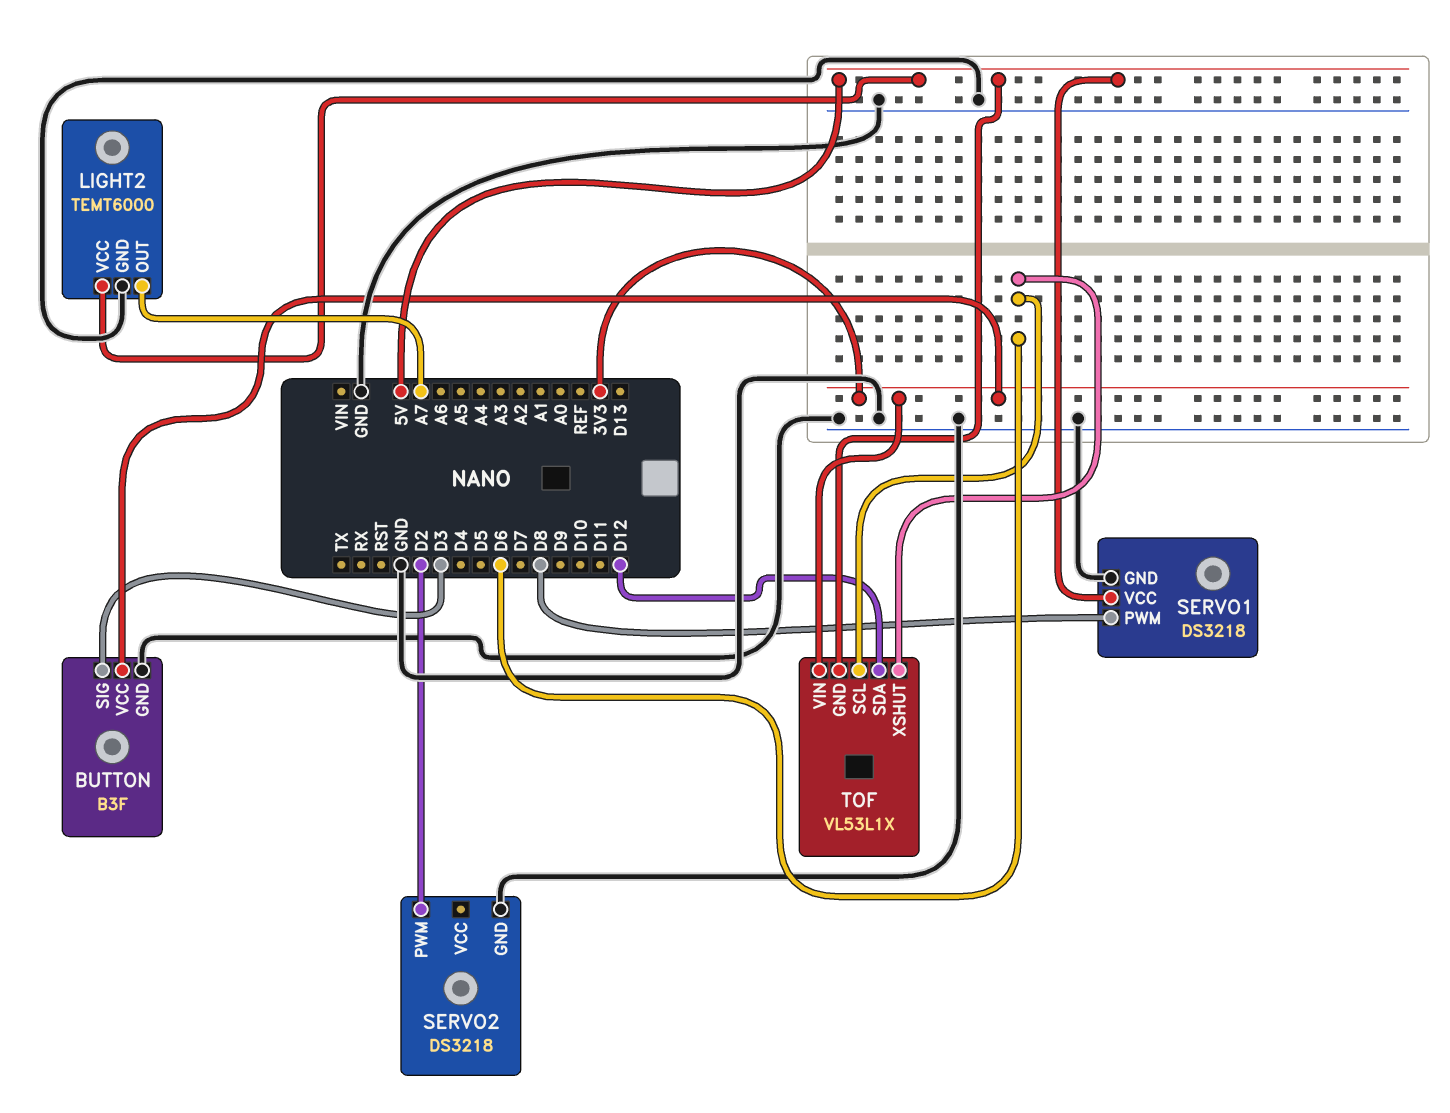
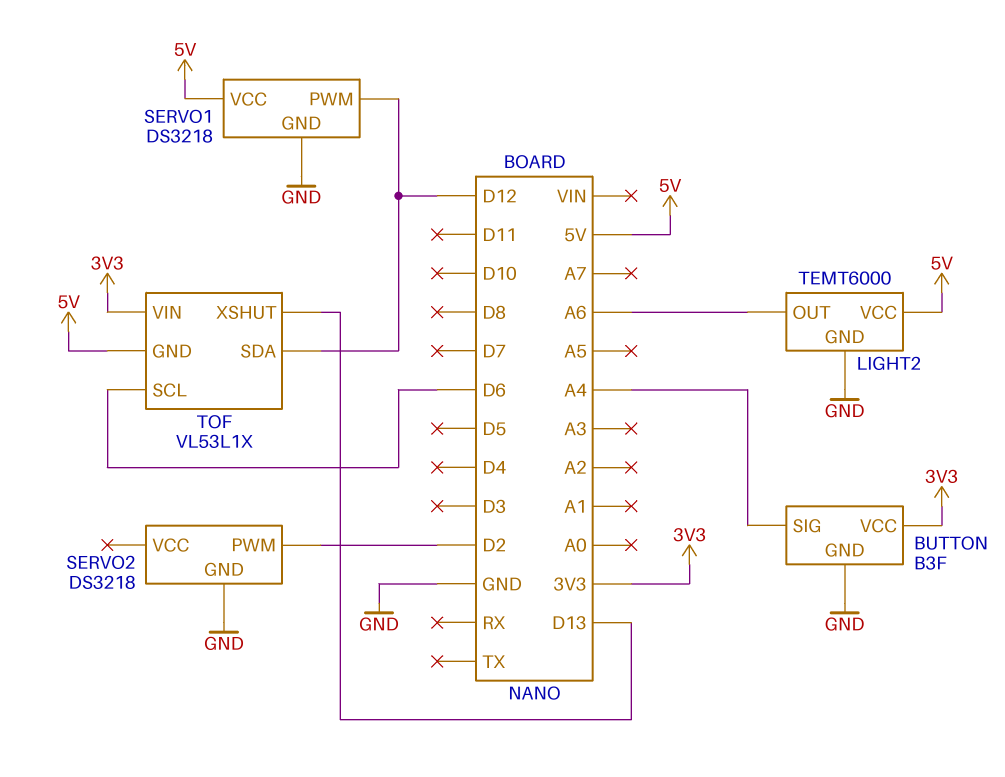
BUTTON pin SIG: D3 -> A4
LIGHT2 pin OUT: A7 -> A6
SERVO1 pin PWM: D8 -> D12
TOF pin XSHUT: D6 -> D13

